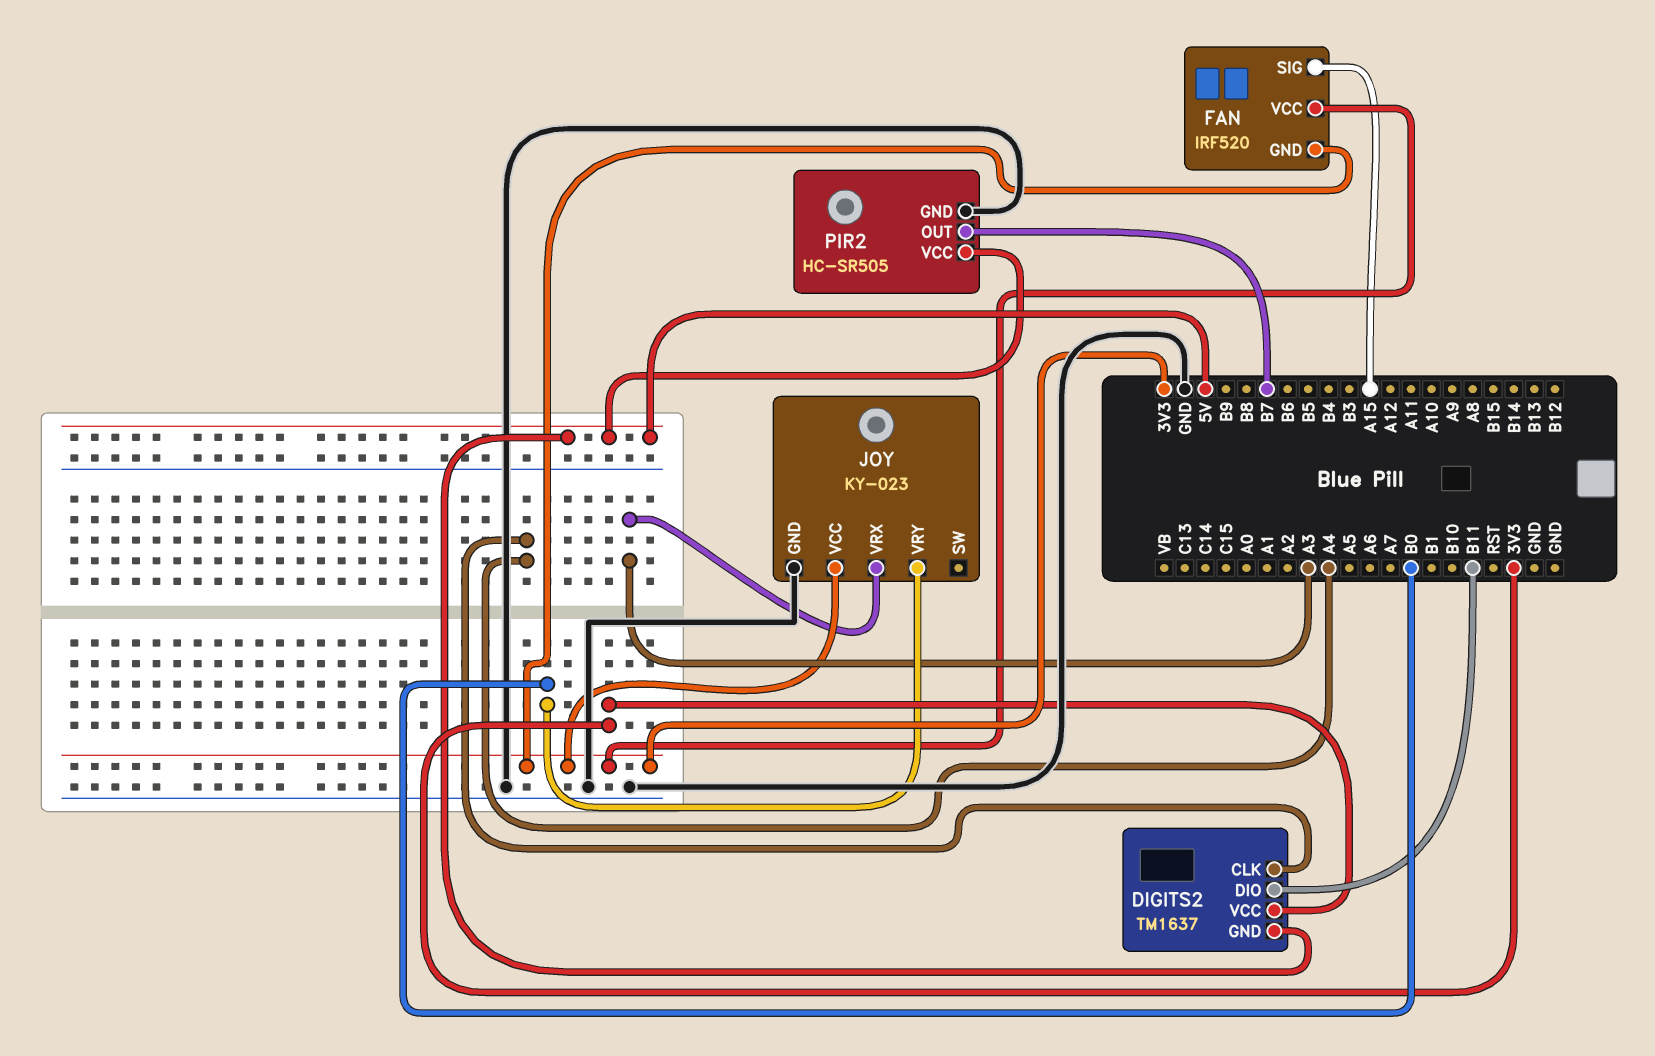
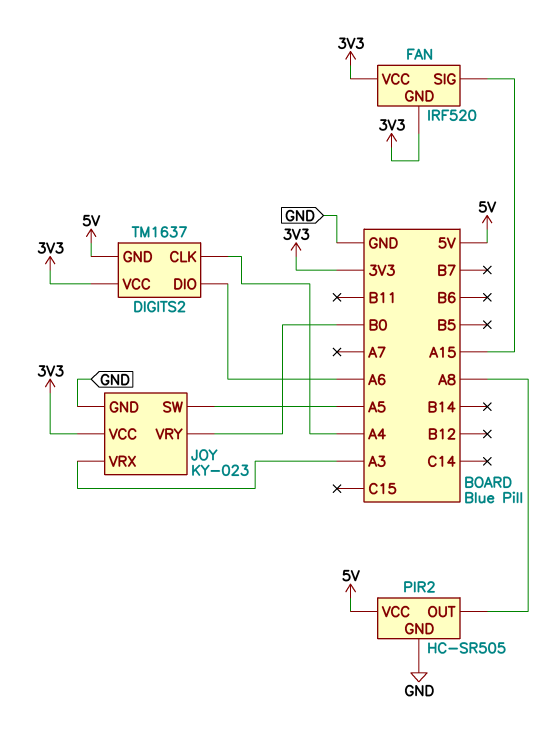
DIGITS2 pin DIO: B11 -> A6
JOY pin SW: none -> A5
PIR2 pin OUT: B7 -> A8

